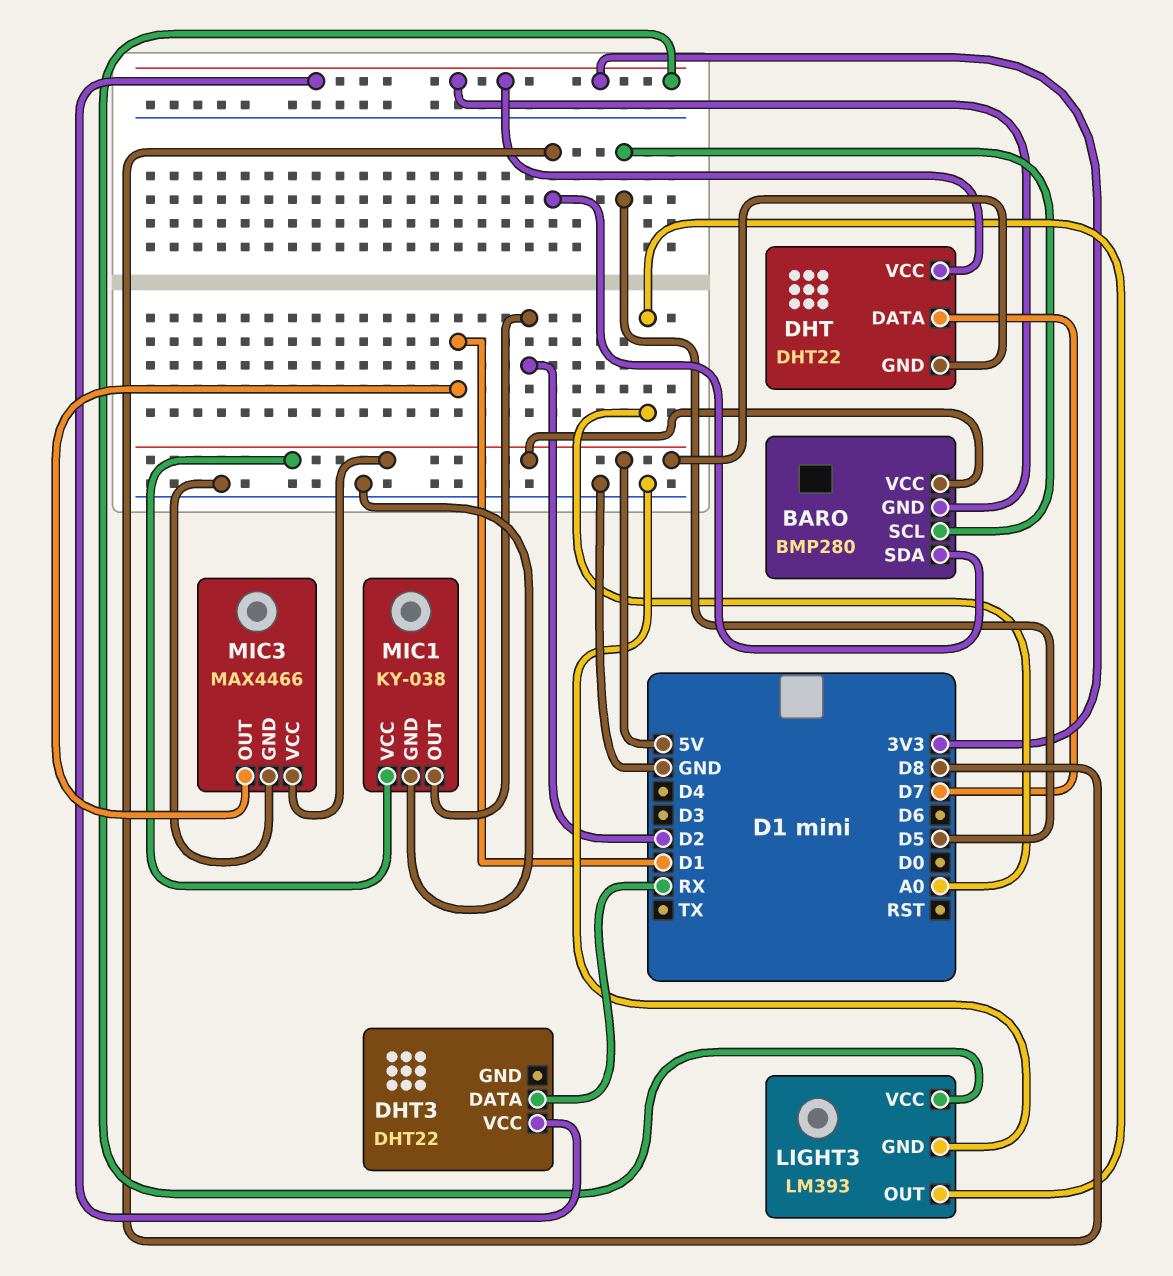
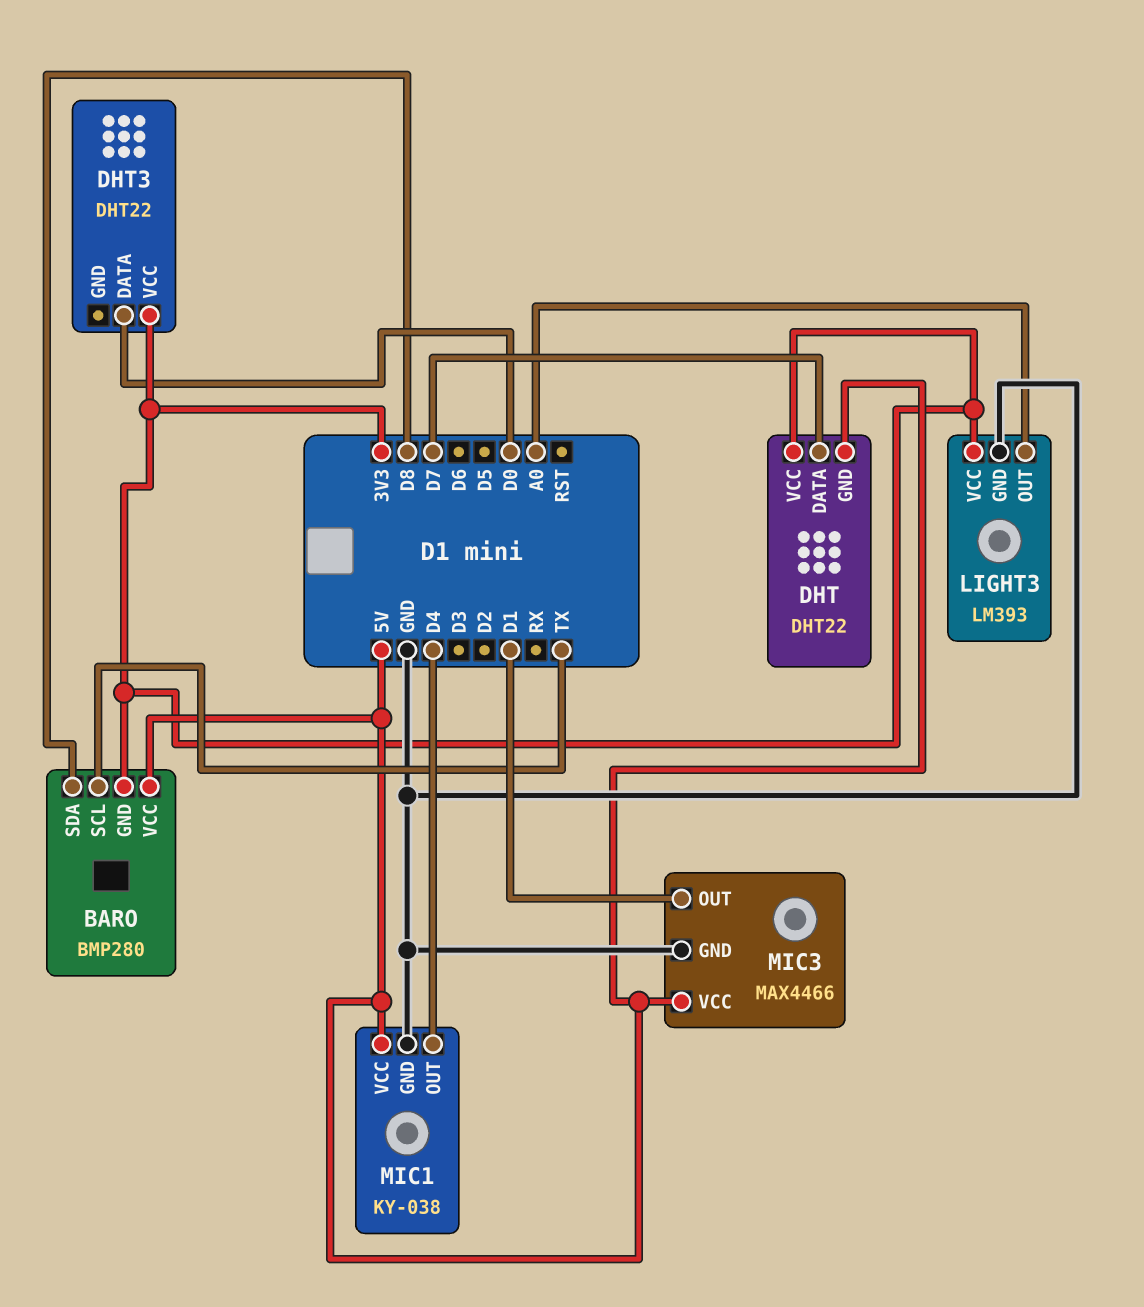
BARO pin SCL: D5 -> TX
DHT3 pin DATA: RX -> D0
MIC1 pin OUT: D2 -> D4

